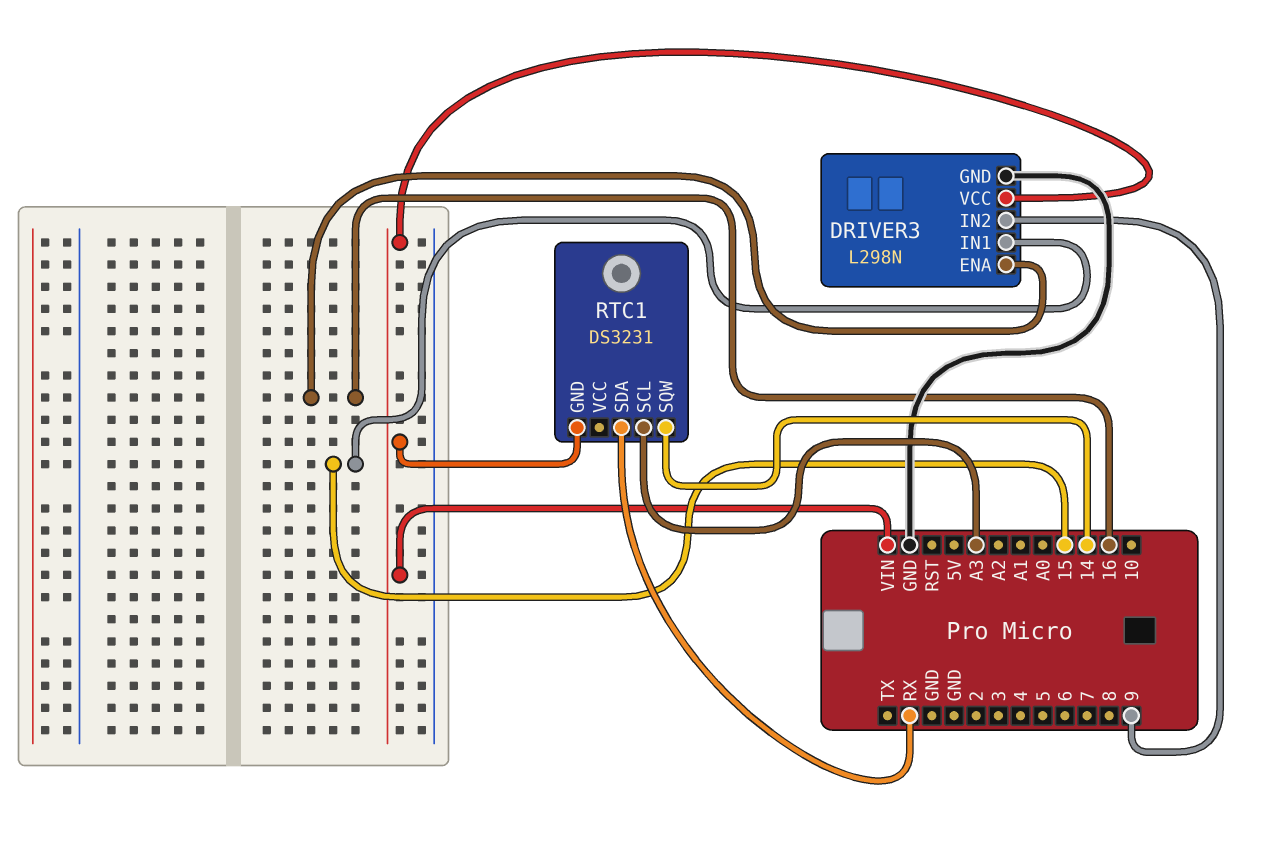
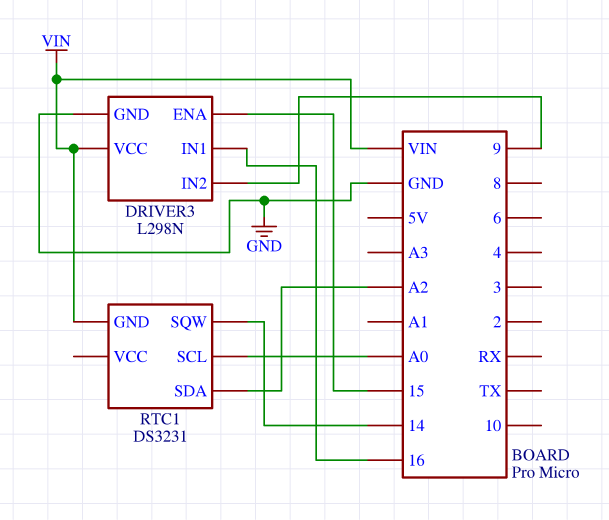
DRIVER3 pin ENA: 16 -> 15
DRIVER3 pin IN1: 15 -> 16
RTC1 pin SCL: A3 -> A0
RTC1 pin SDA: RX -> A2

